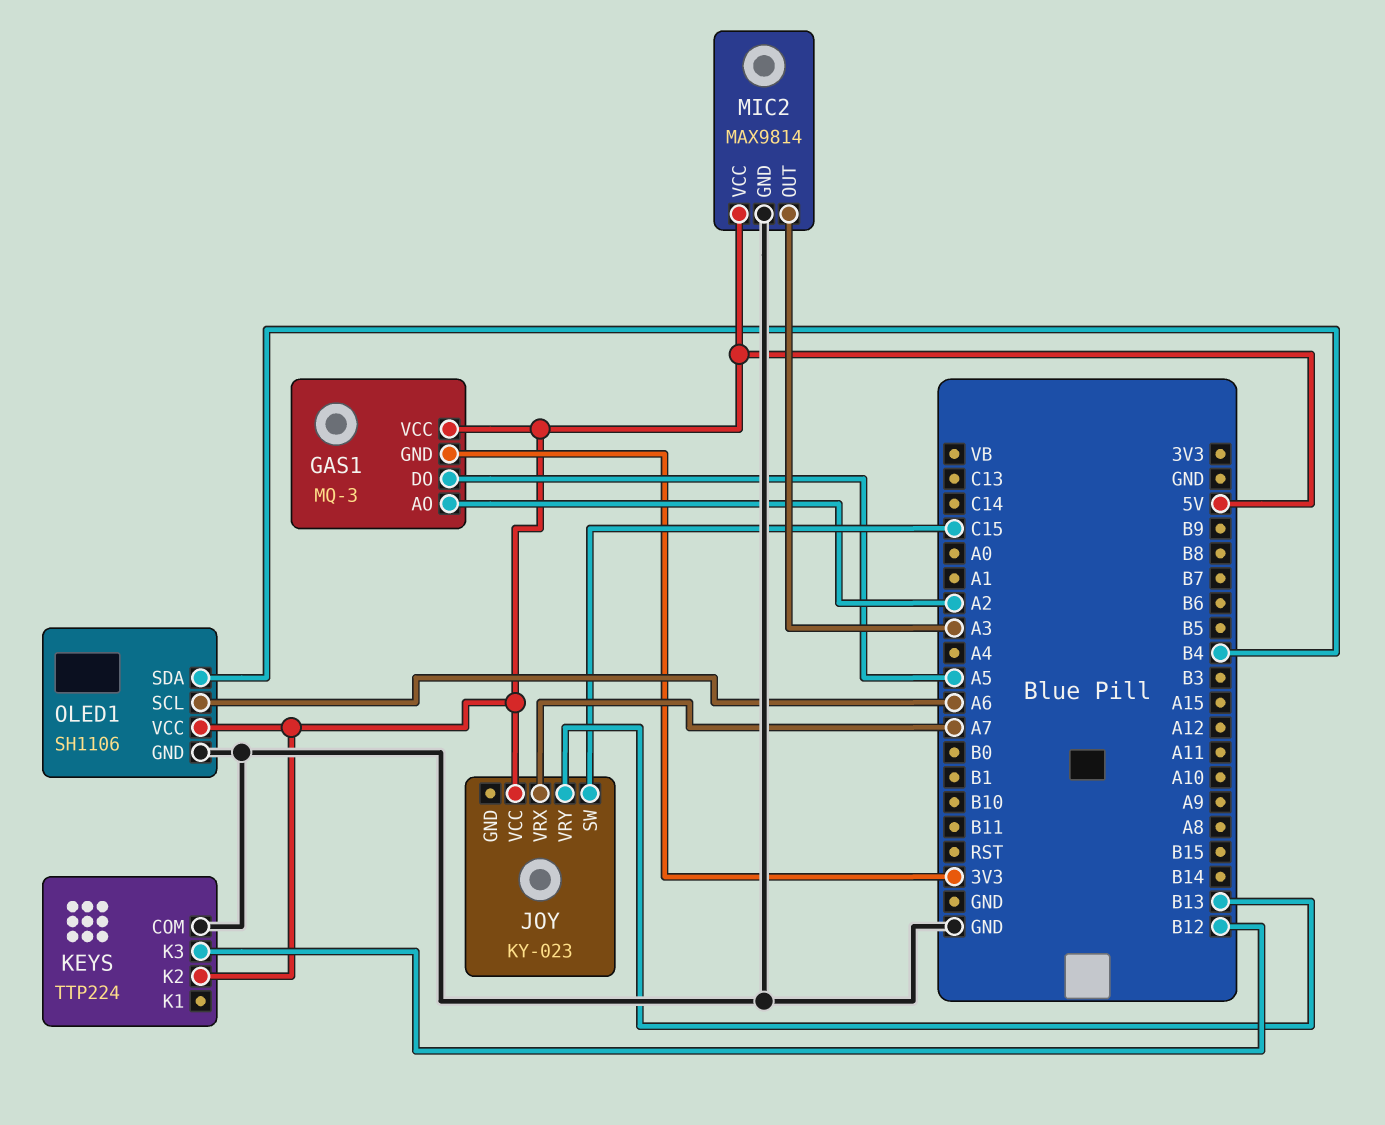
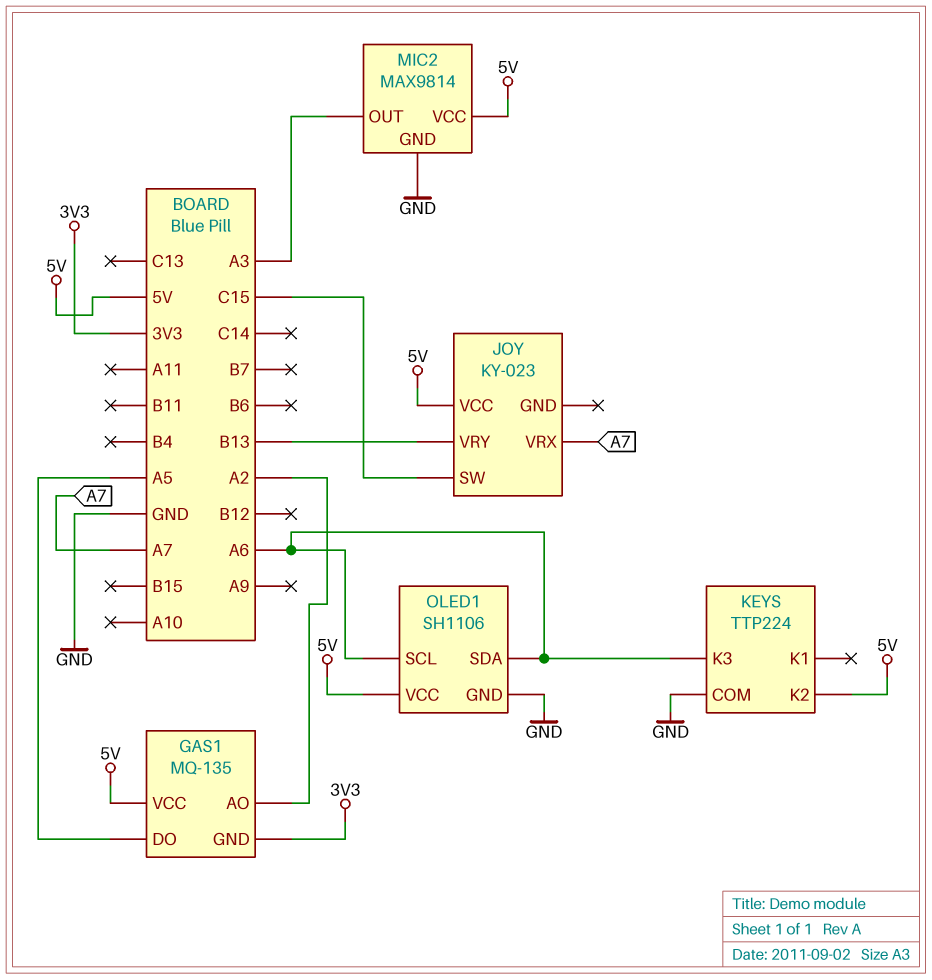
GAS1: MQ-3 -> MQ-135
KEYS pin K3: B12 -> A6
OLED1 pin SDA: B4 -> A6

